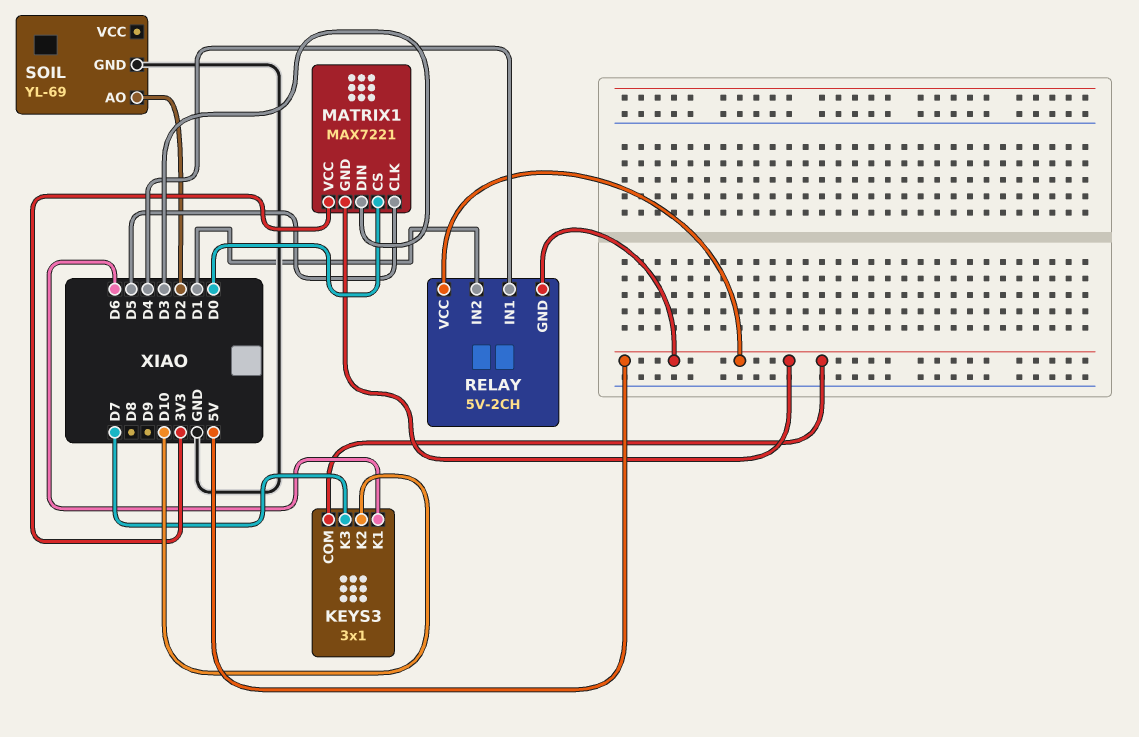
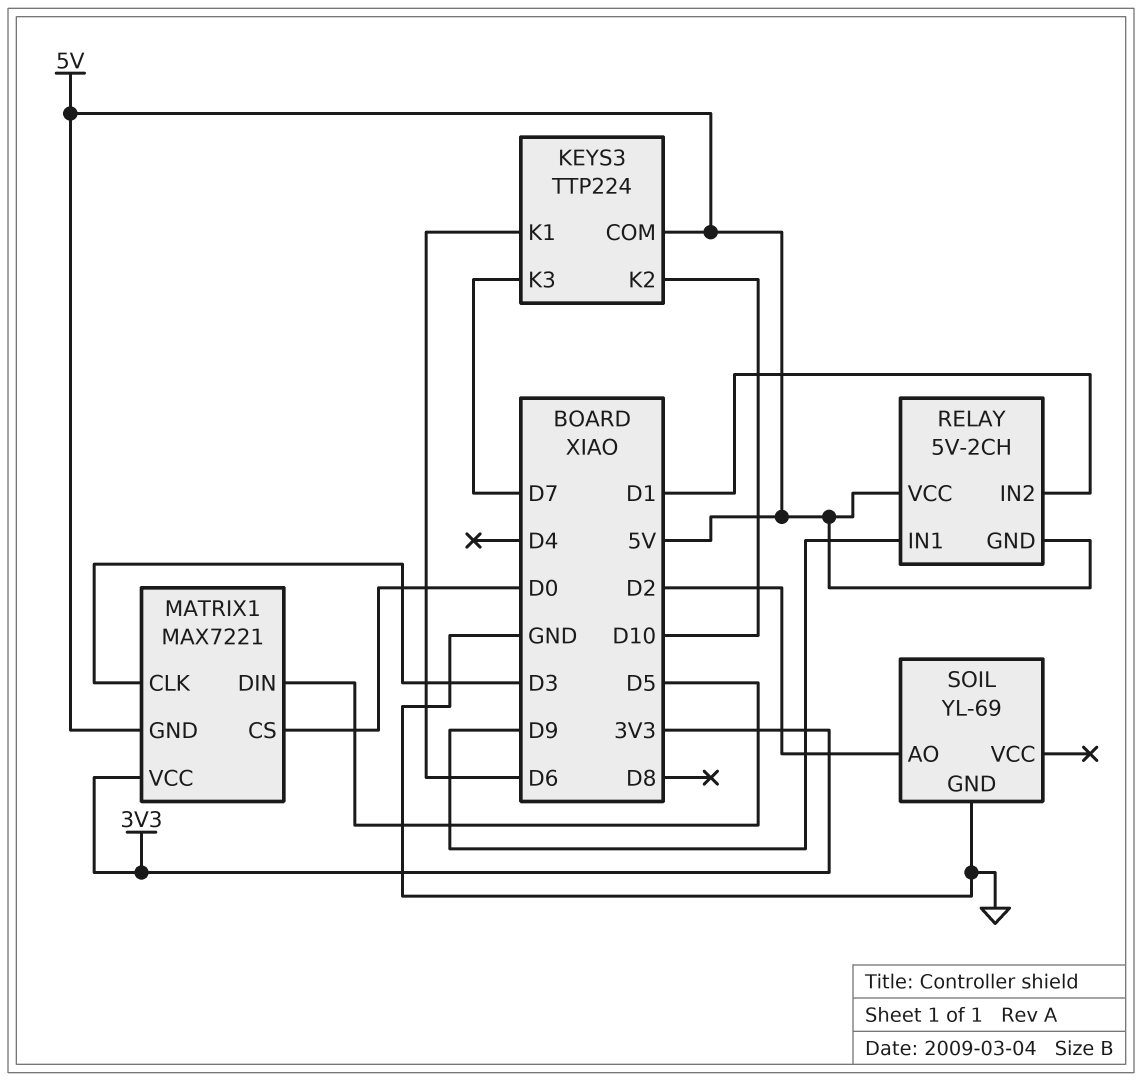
KEYS3: 3x1 -> TTP224
MATRIX1 pin CLK: D5 -> D3
MATRIX1 pin DIN: D3 -> D5
RELAY pin IN1: D4 -> D9

